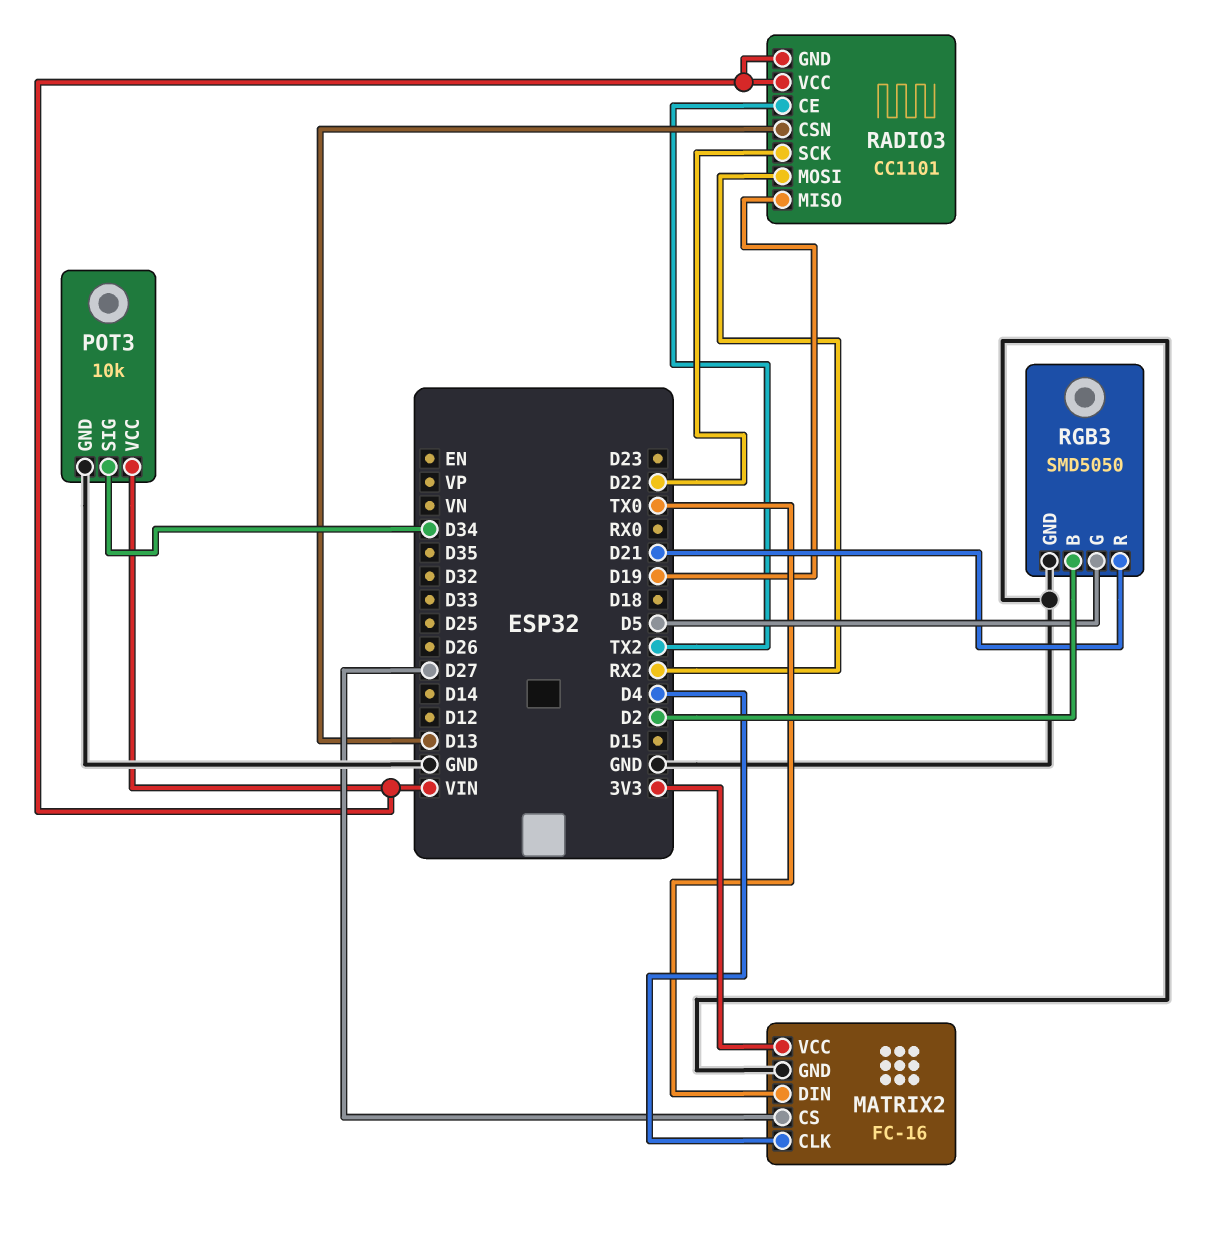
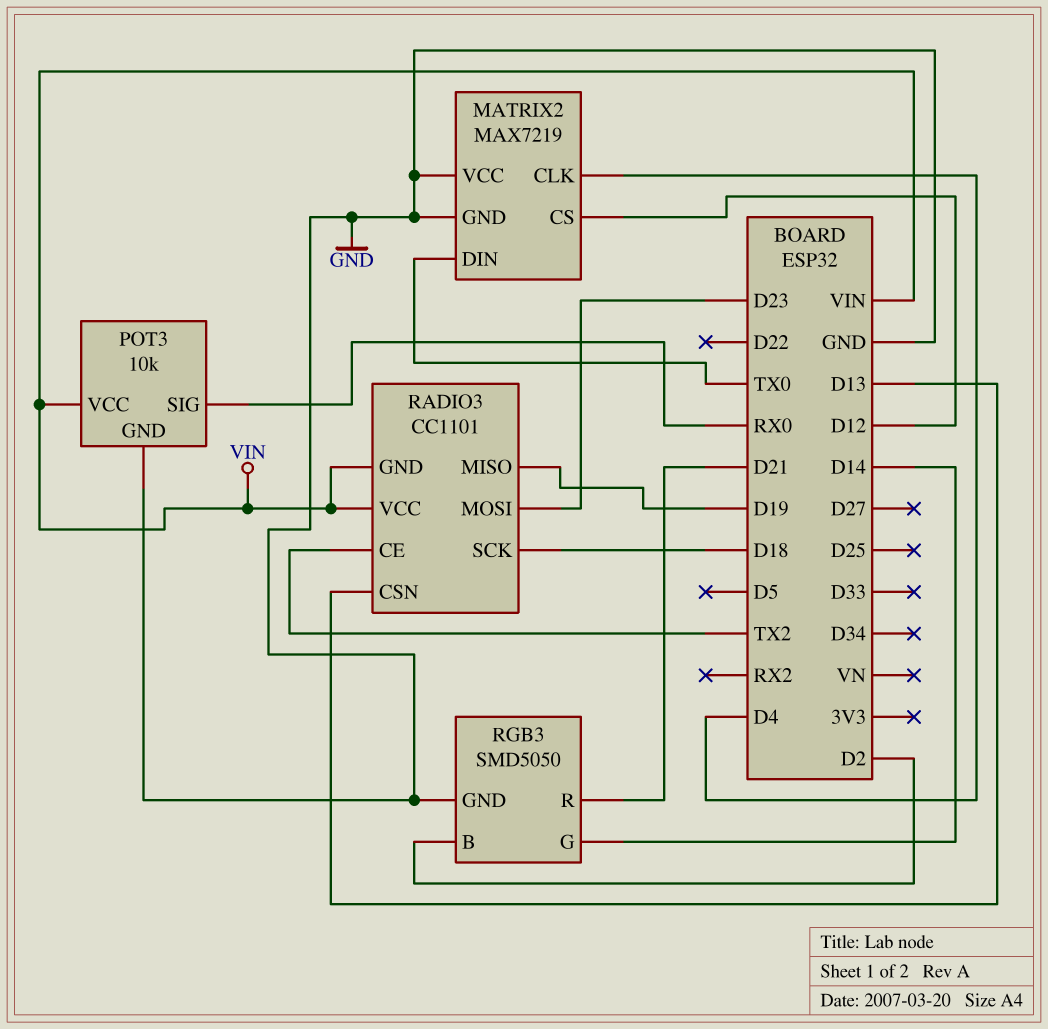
MATRIX2: FC-16 -> MAX7219
MATRIX2 pin CS: D27 -> D12
MATRIX2 pin VCC: 3V3 -> GND
POT3 pin SIG: D34 -> RX0
RADIO3 pin MOSI: RX2 -> D23
RADIO3 pin SCK: D22 -> D18
RGB3 pin G: D5 -> D14

